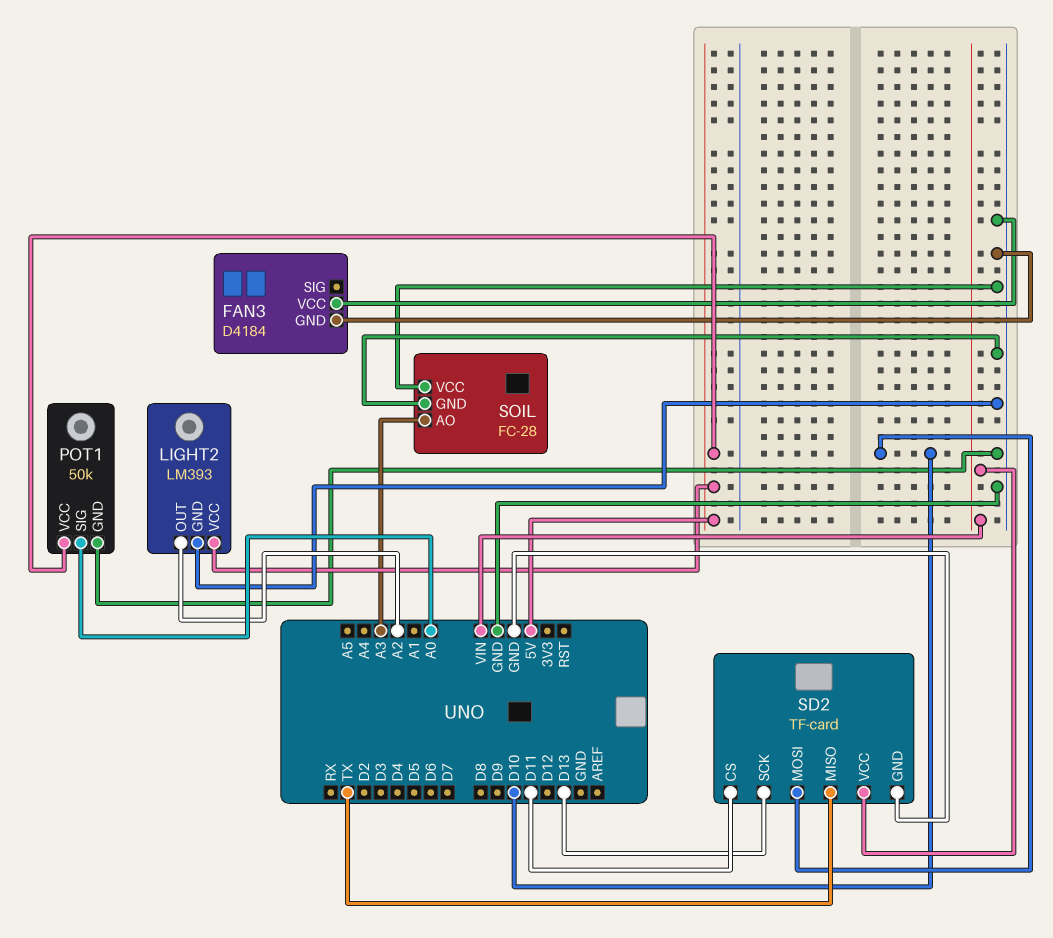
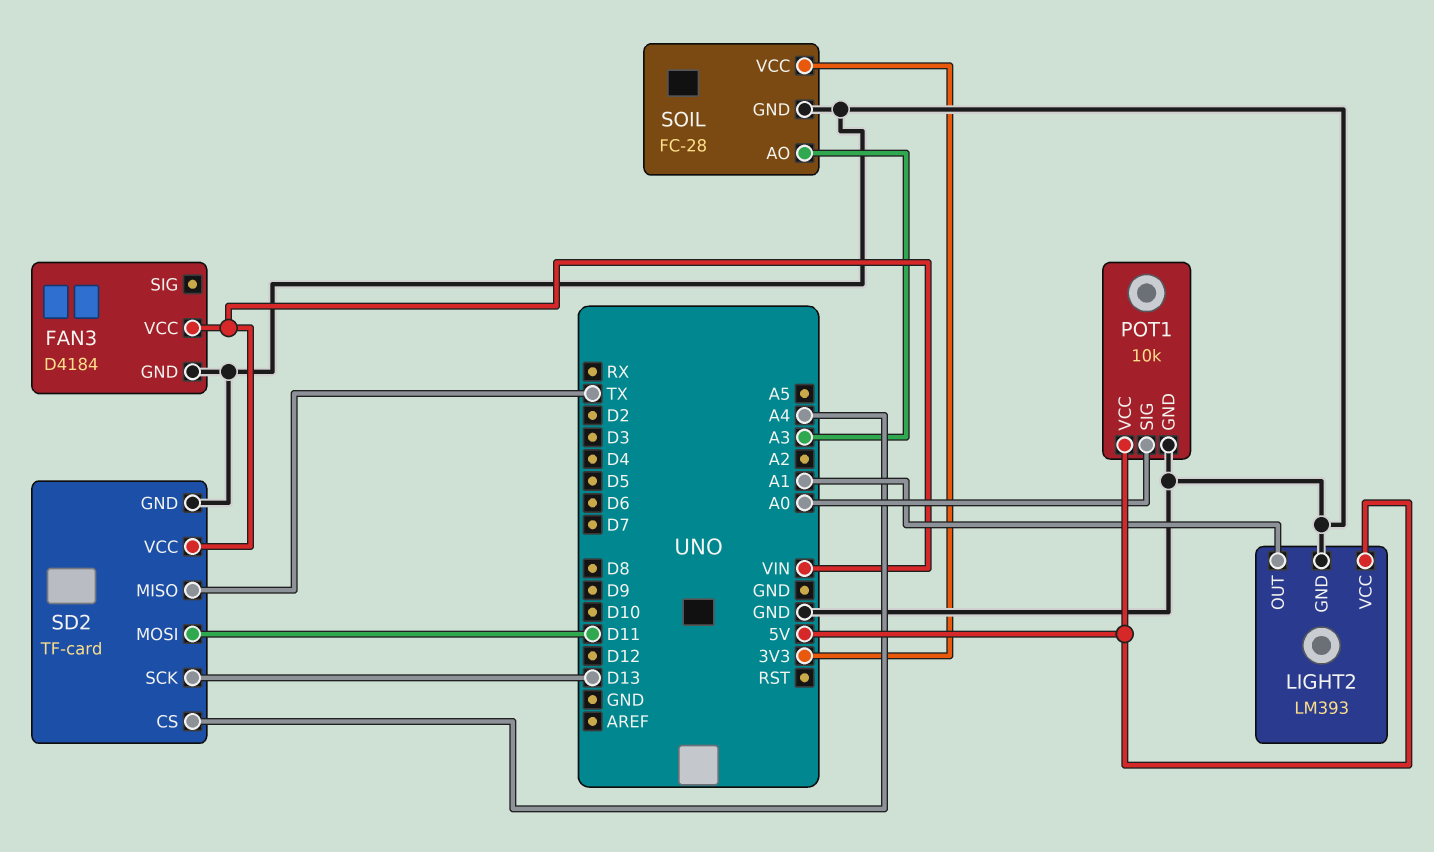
FAN3 pin VCC: GND -> VIN
LIGHT2 pin OUT: A2 -> A1
POT1: 50k -> 10k
SD2 pin CS: D11 -> A4
SD2 pin MOSI: D10 -> D11
SOIL pin VCC: GND -> 3V3

